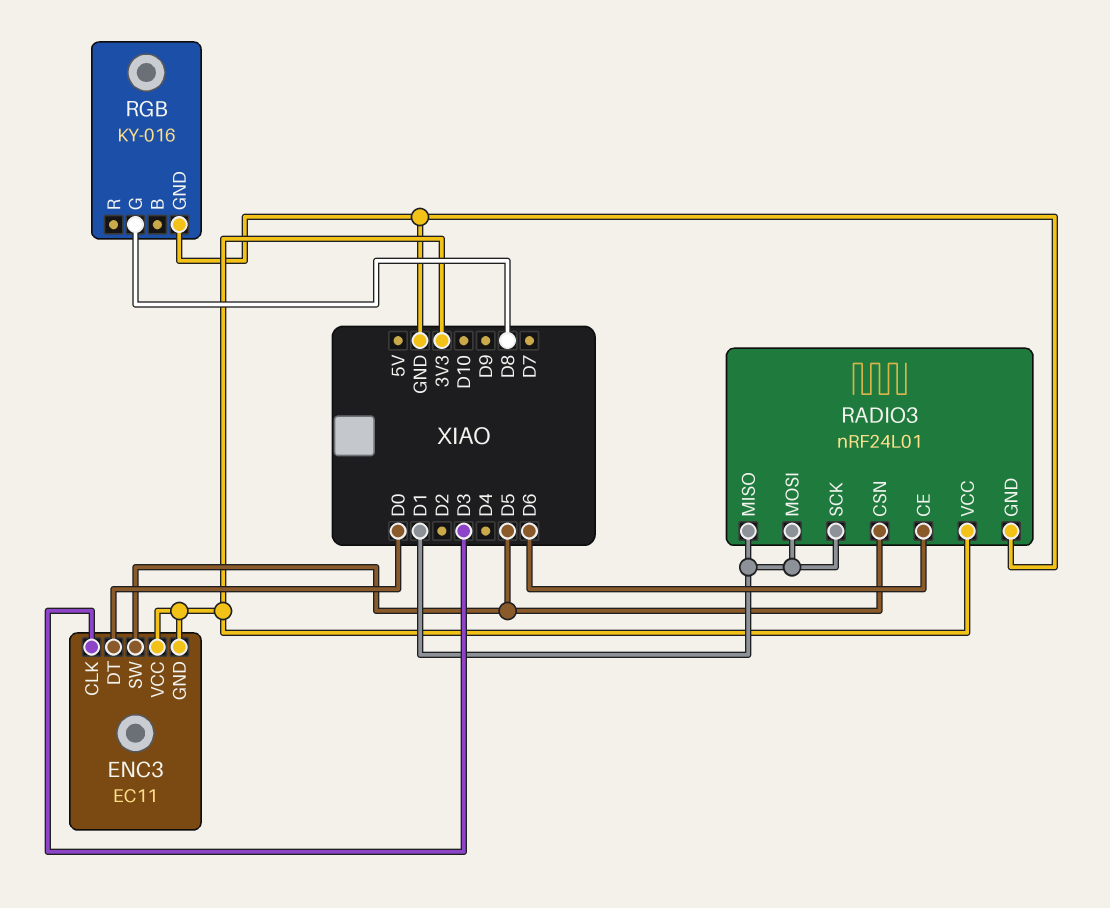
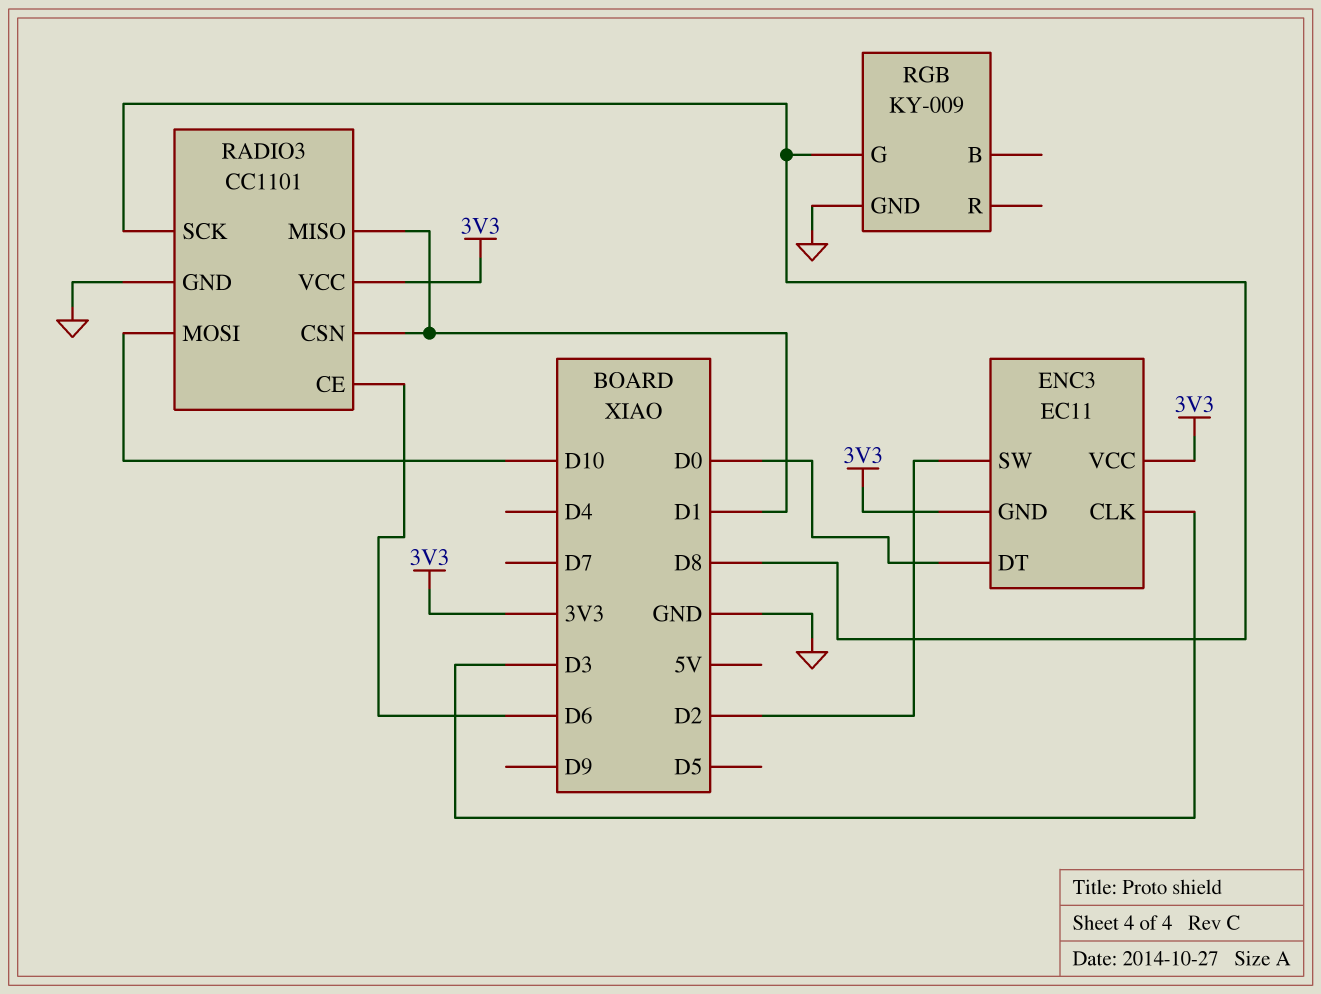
ENC3 pin SW: D5 -> D2
RADIO3: nRF24L01 -> CC1101
RADIO3 pin CSN: D5 -> D1
RADIO3 pin MOSI: D1 -> D10
RADIO3 pin SCK: D1 -> D8
RGB: KY-016 -> KY-009

